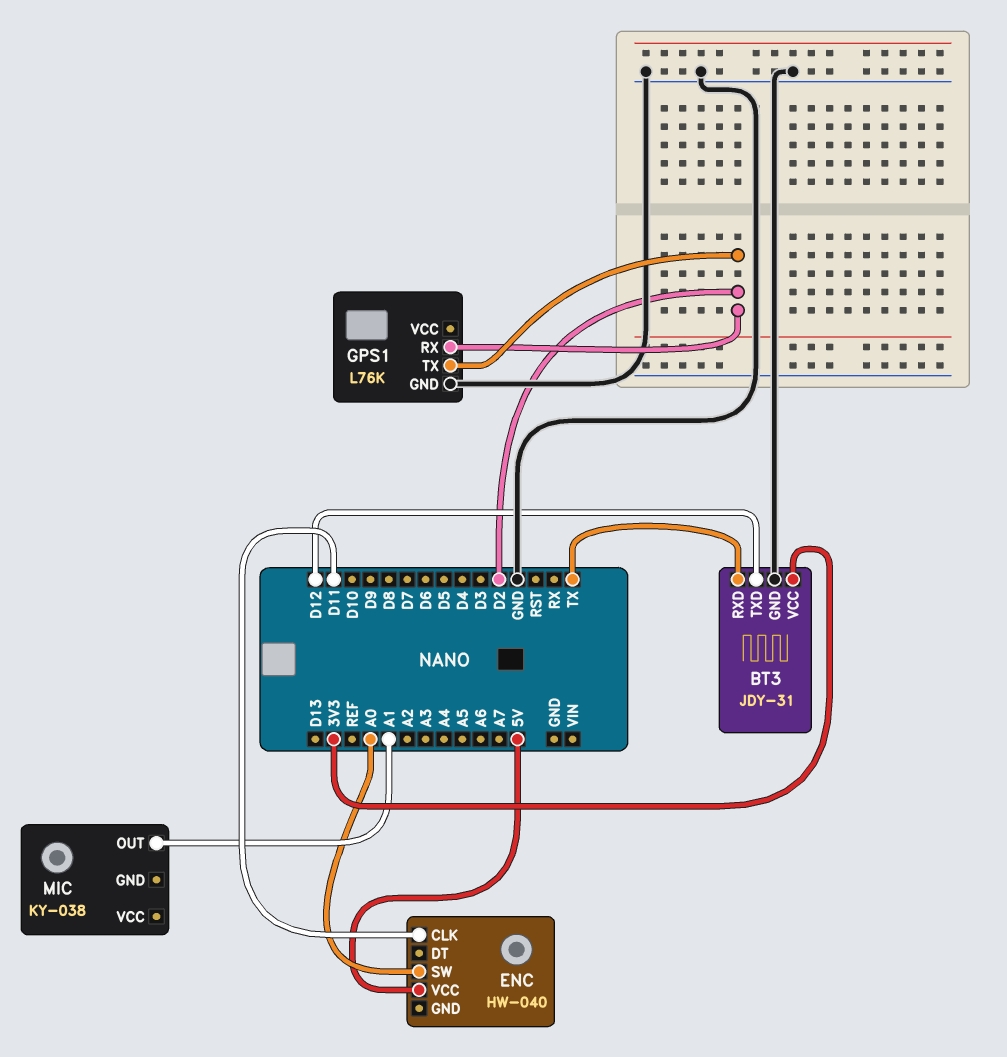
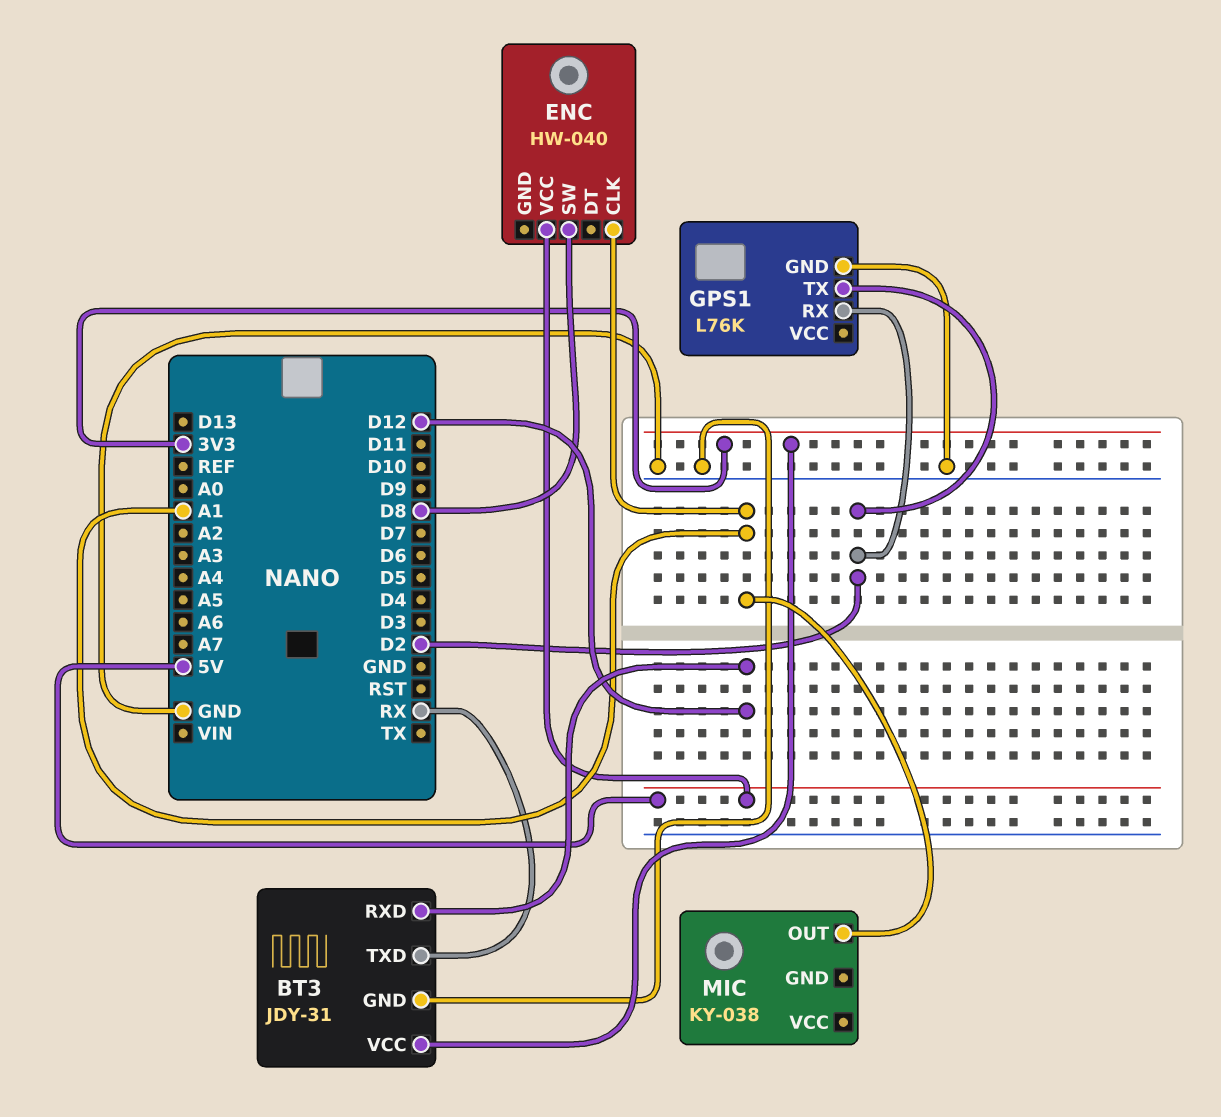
BT3 pin RXD: TX -> D12
BT3 pin TXD: D12 -> RX
ENC pin CLK: D11 -> A1
ENC pin SW: A0 -> D8

